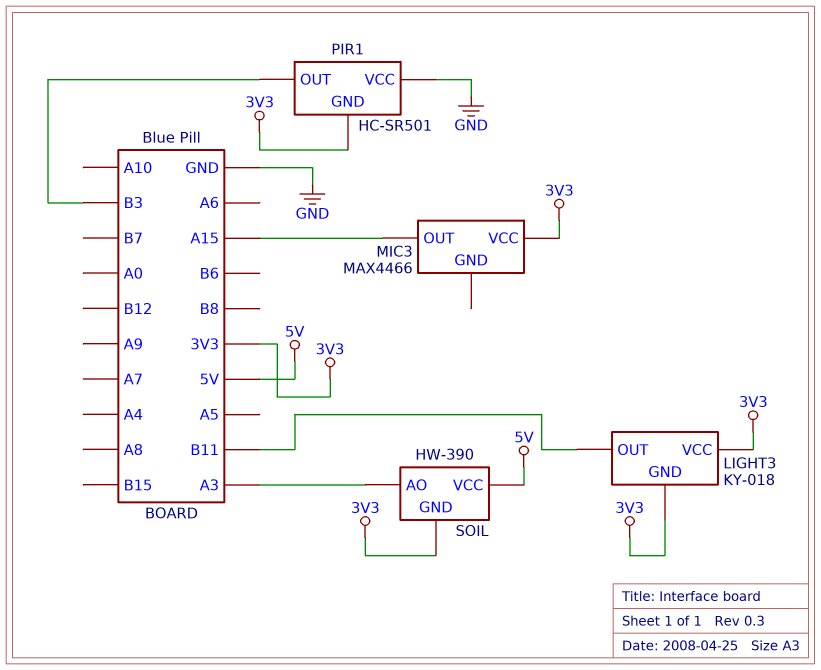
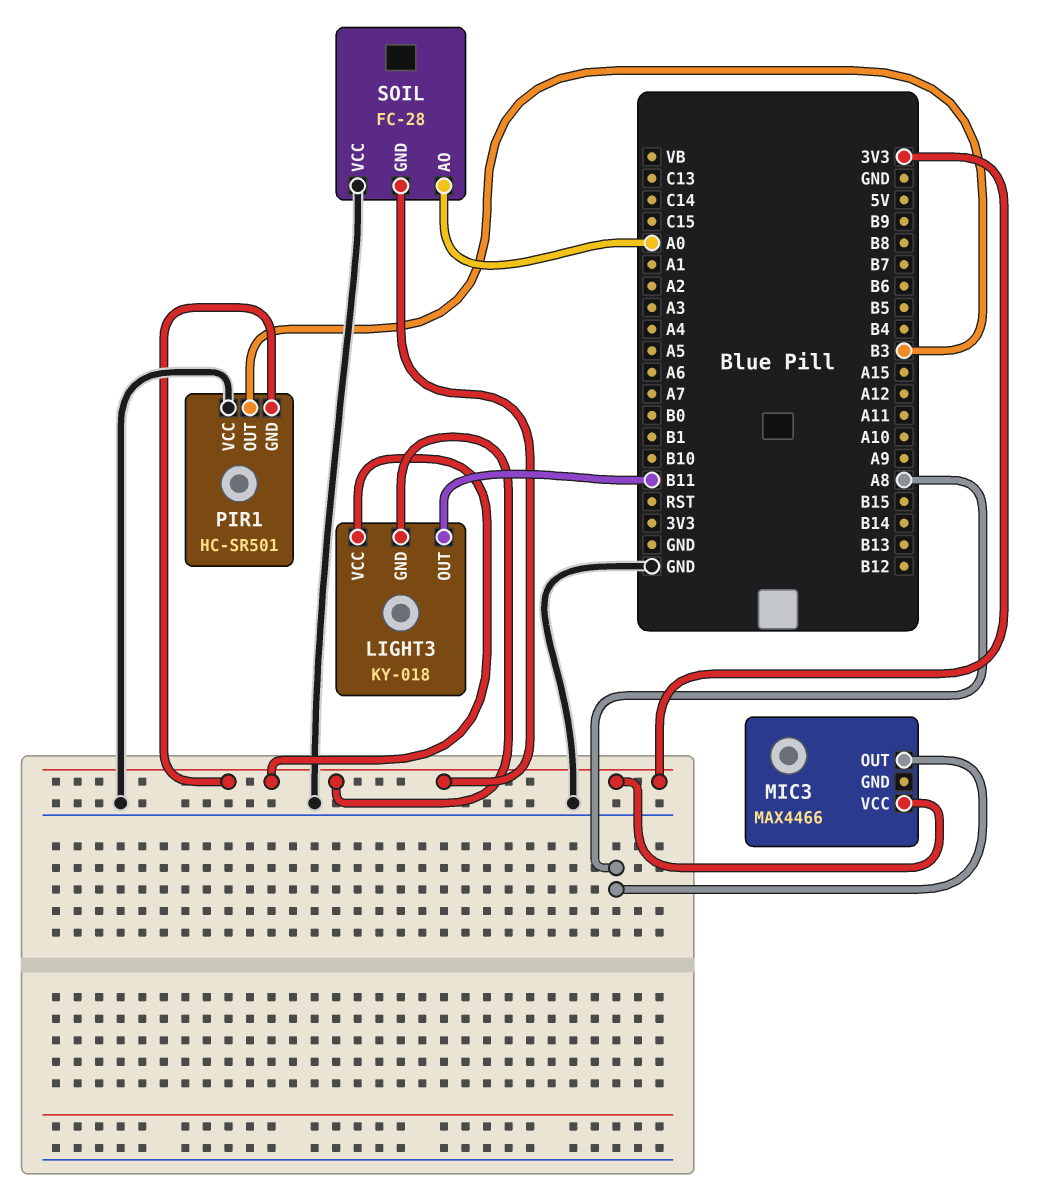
MIC3 pin OUT: A15 -> A8
SOIL: HW-390 -> FC-28
SOIL pin AO: A3 -> A0
SOIL pin VCC: 5V -> GND

